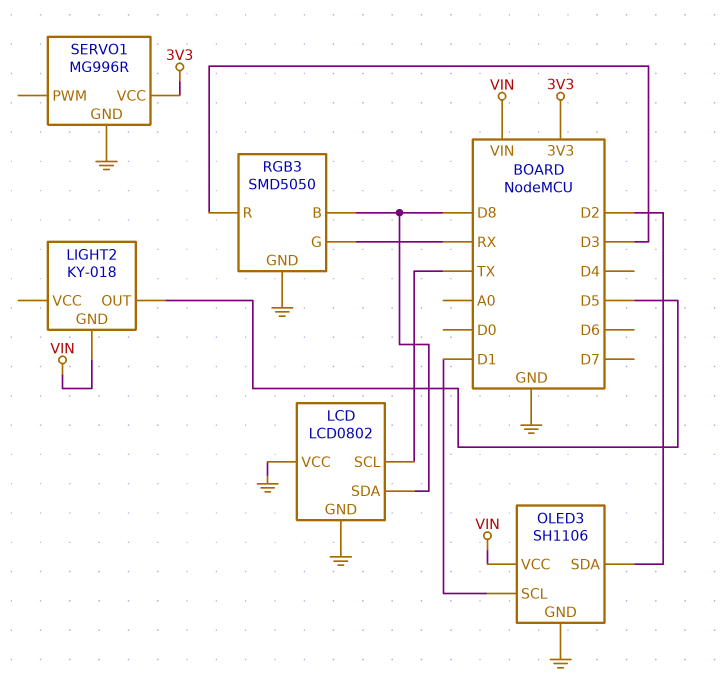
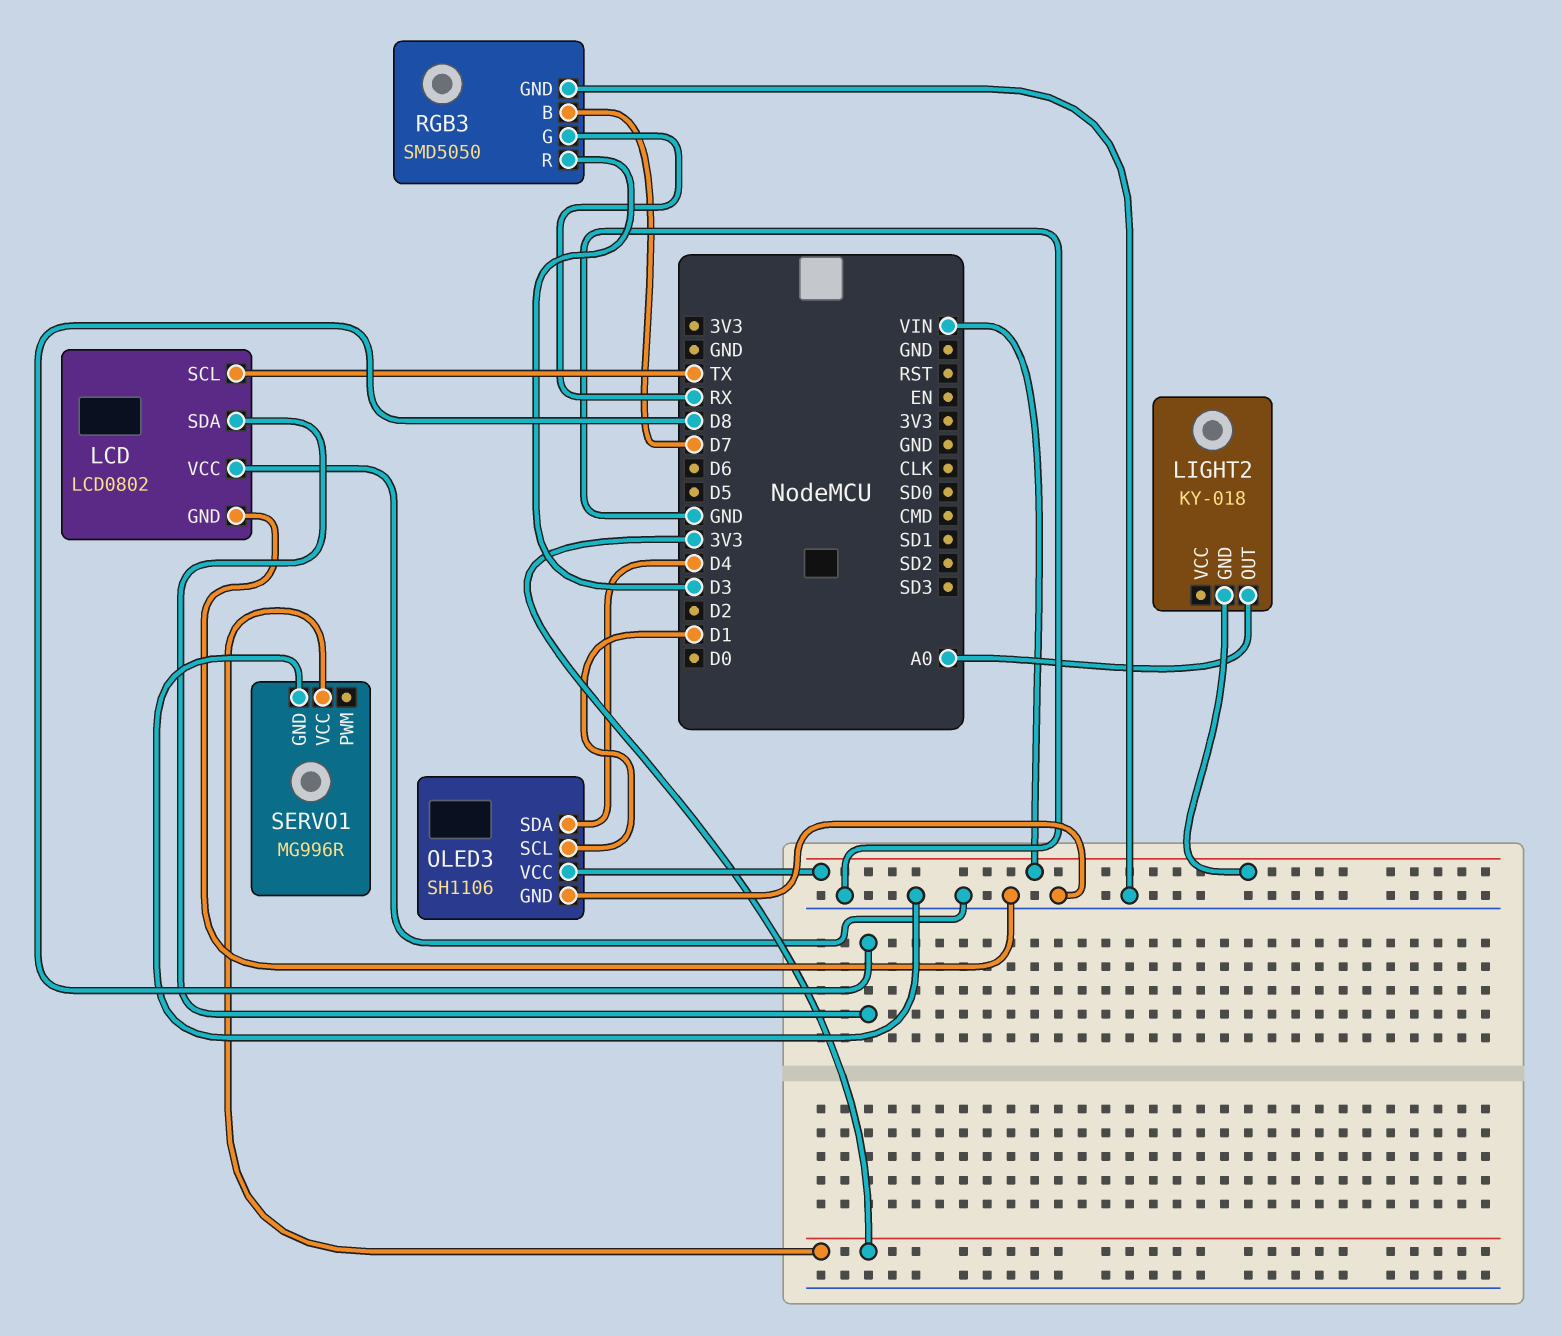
LIGHT2 pin OUT: D5 -> A0
OLED3 pin SDA: D2 -> D4
RGB3 pin B: D8 -> D7

